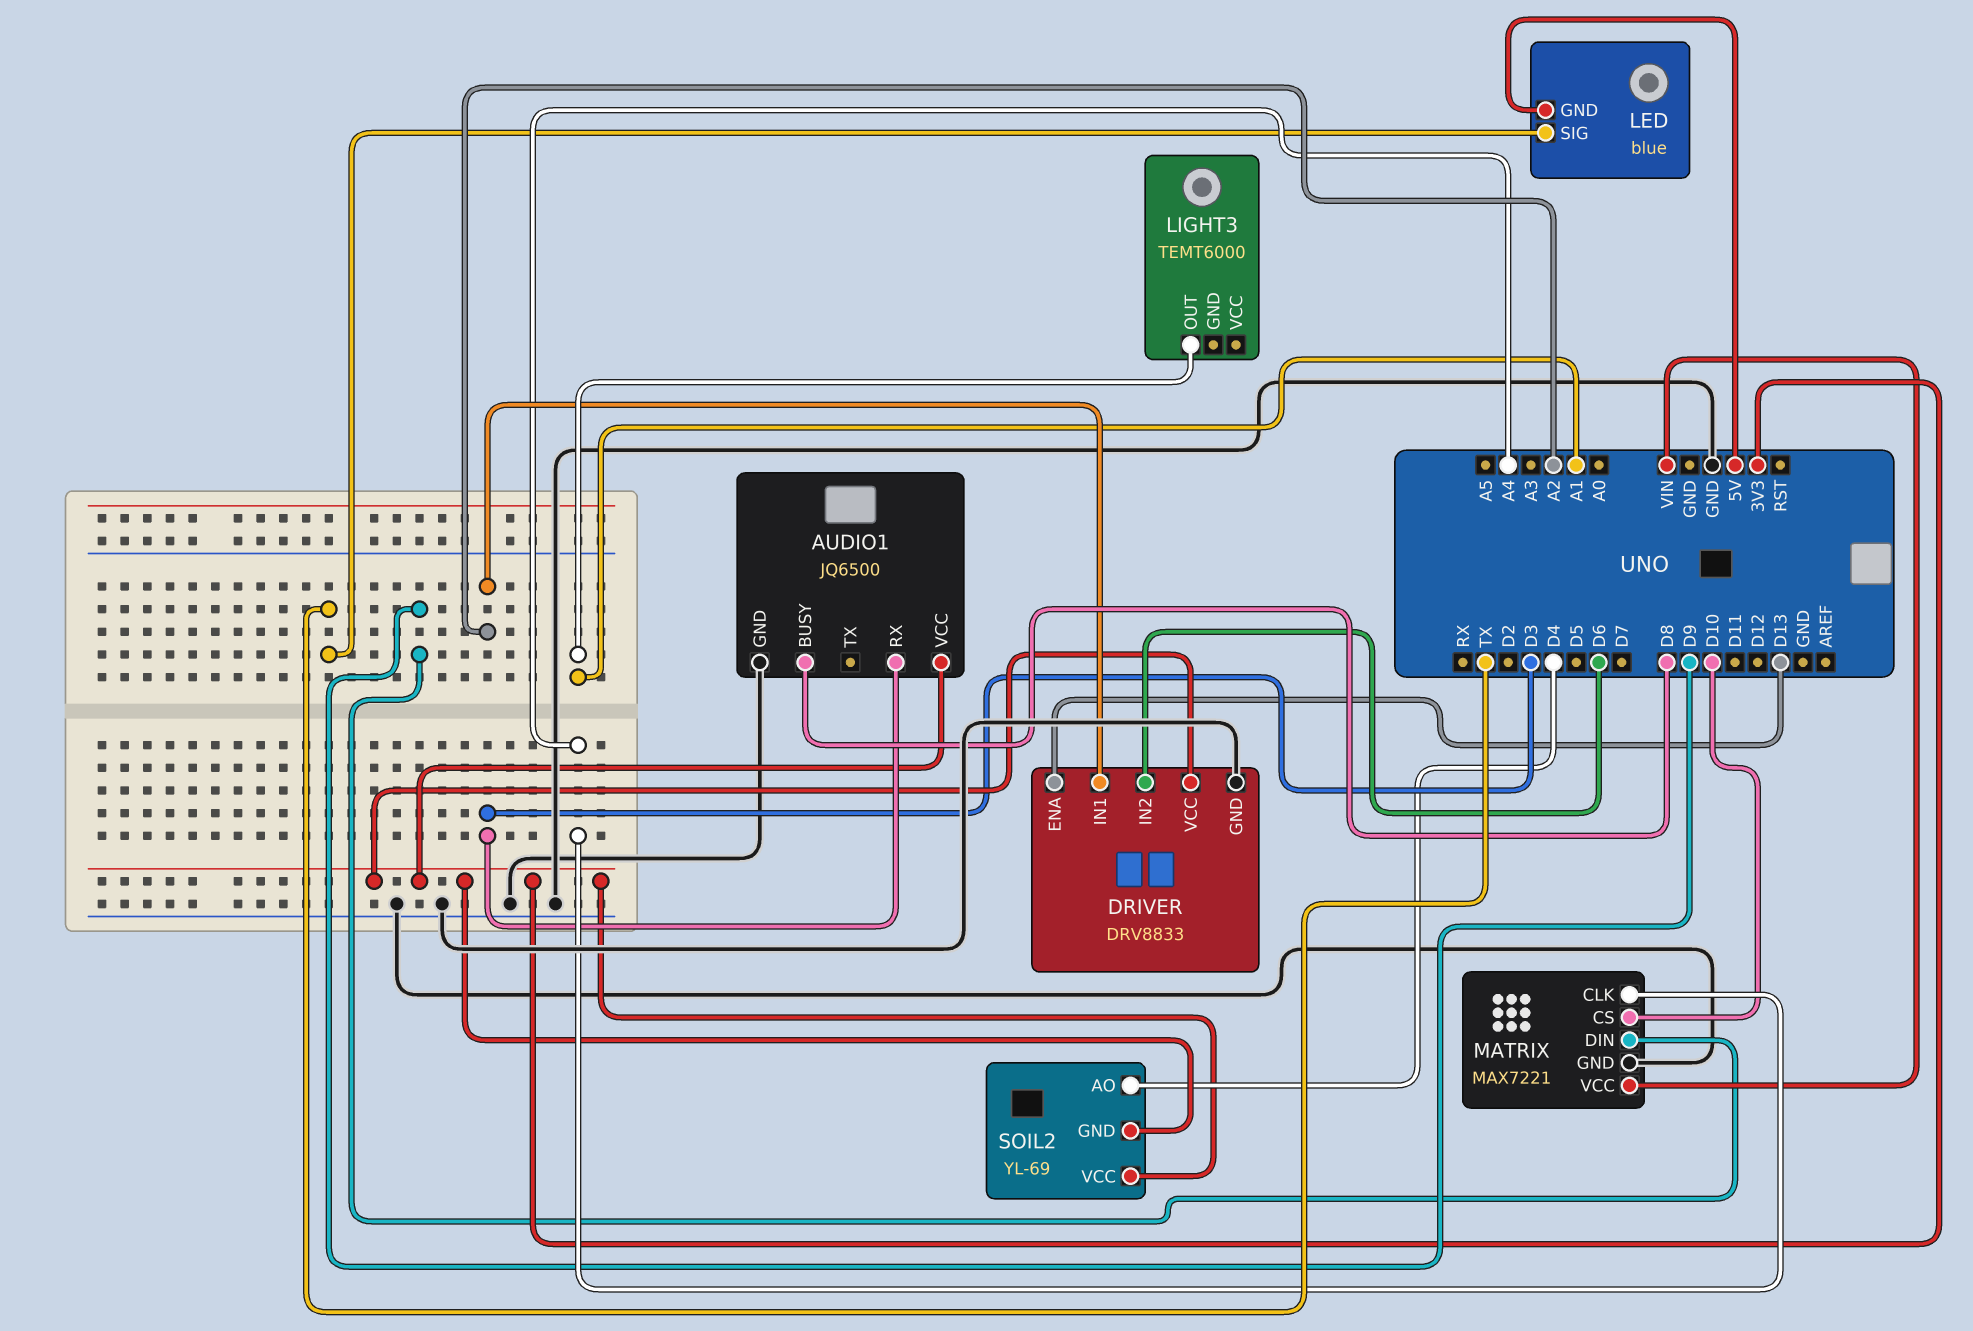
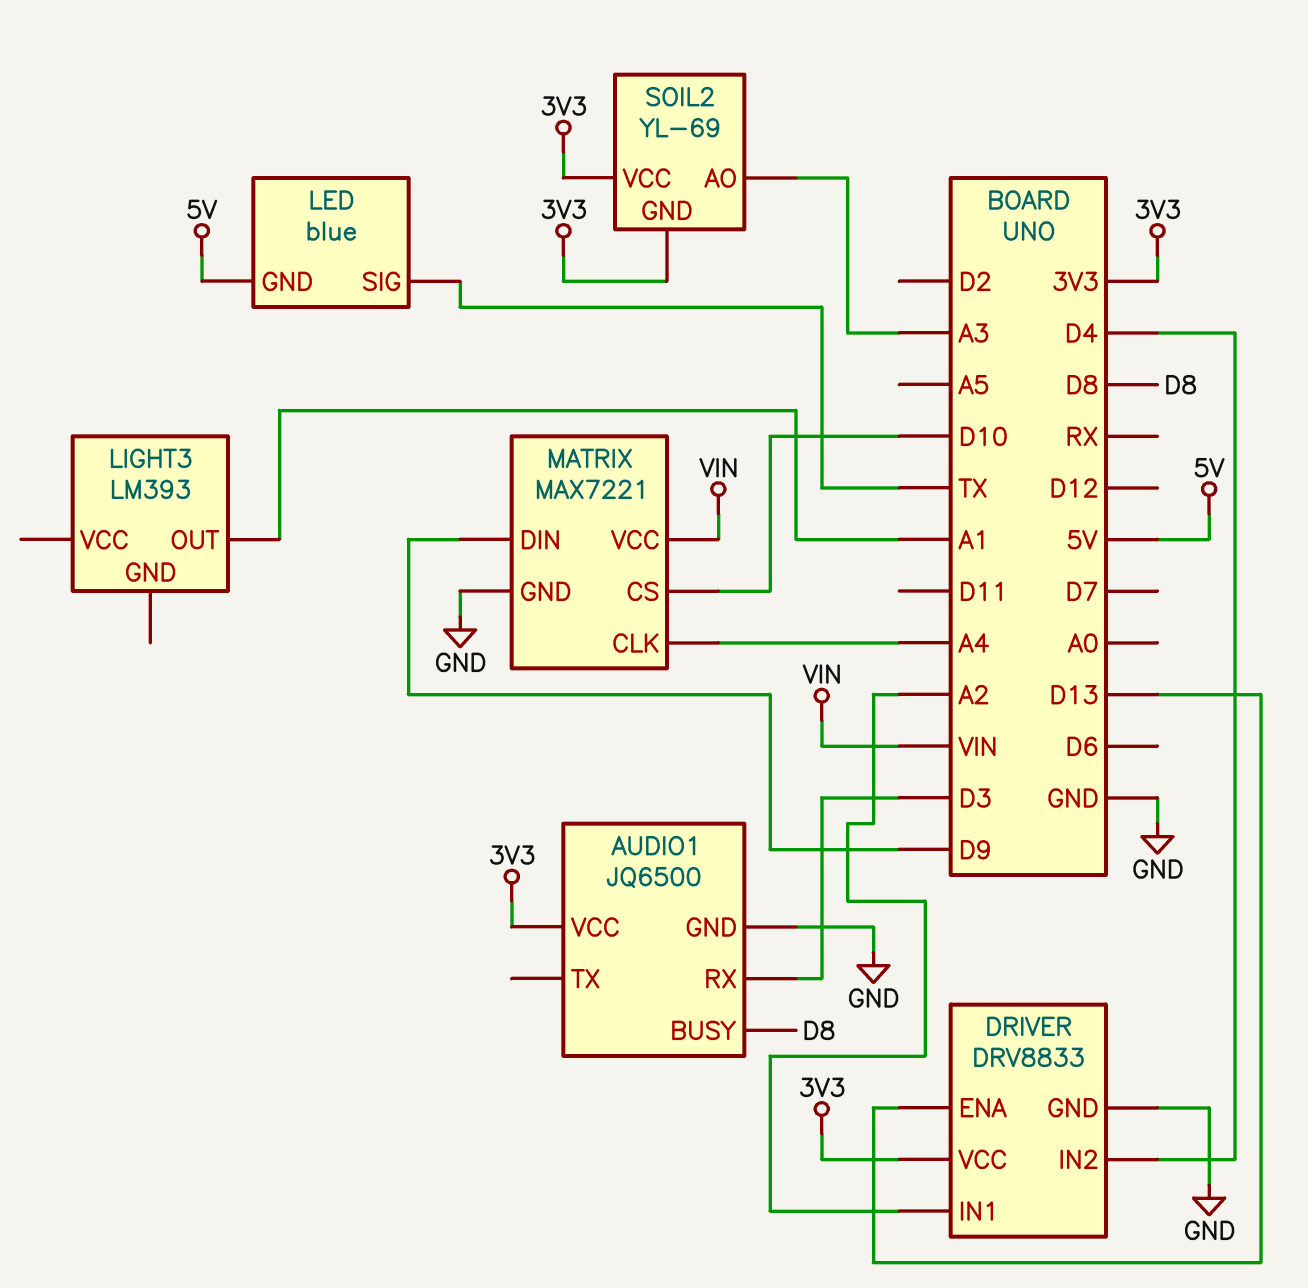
DRIVER pin IN2: D6 -> D4
LIGHT3: TEMT6000 -> LM393
SOIL2 pin AO: D4 -> A3

